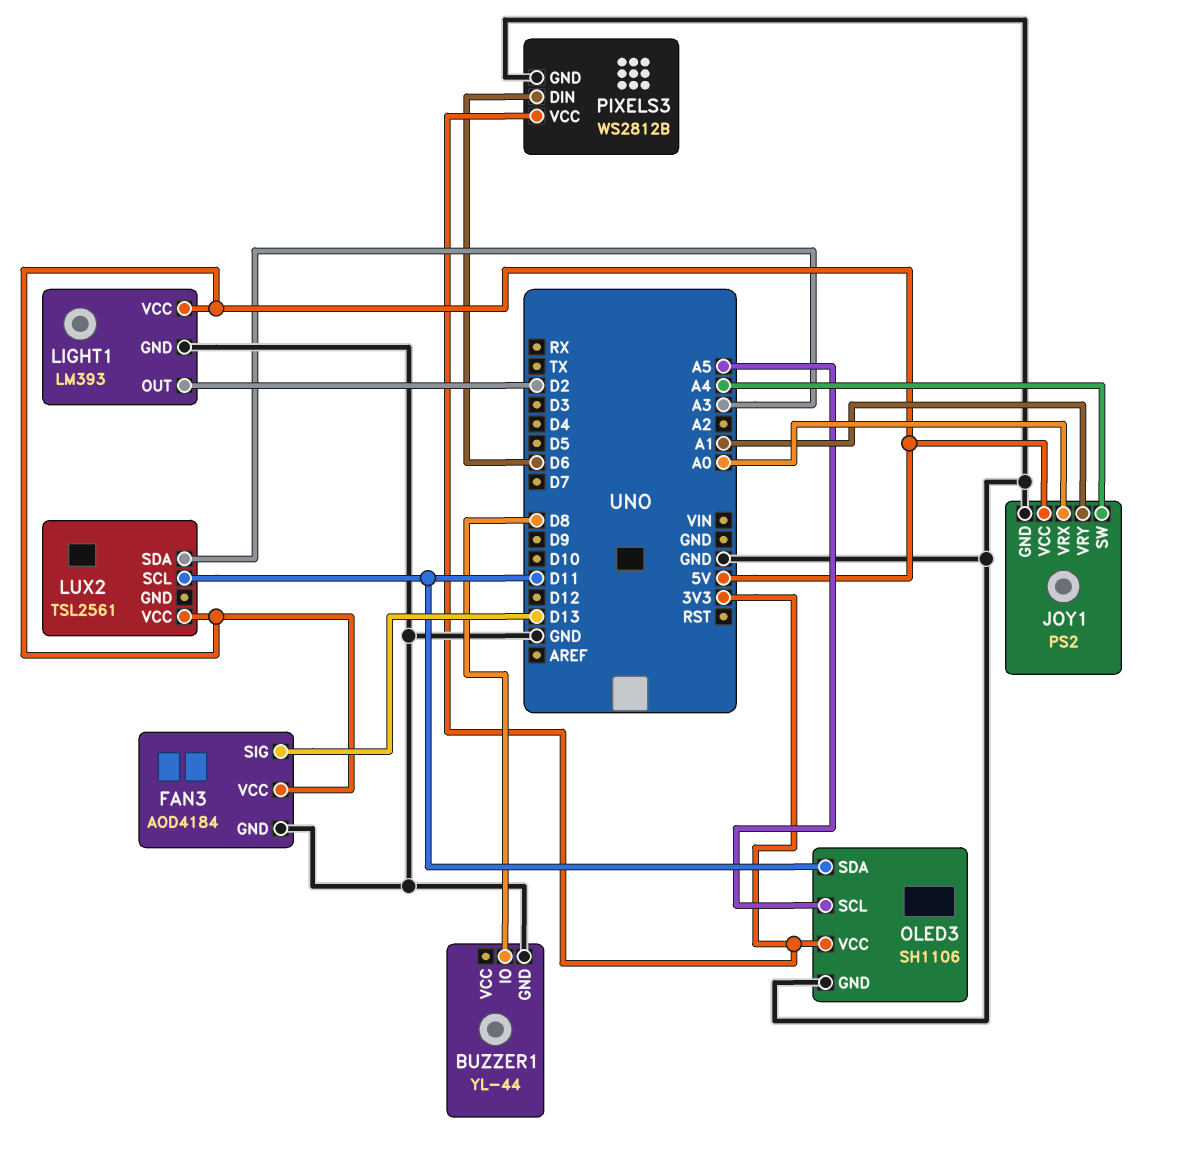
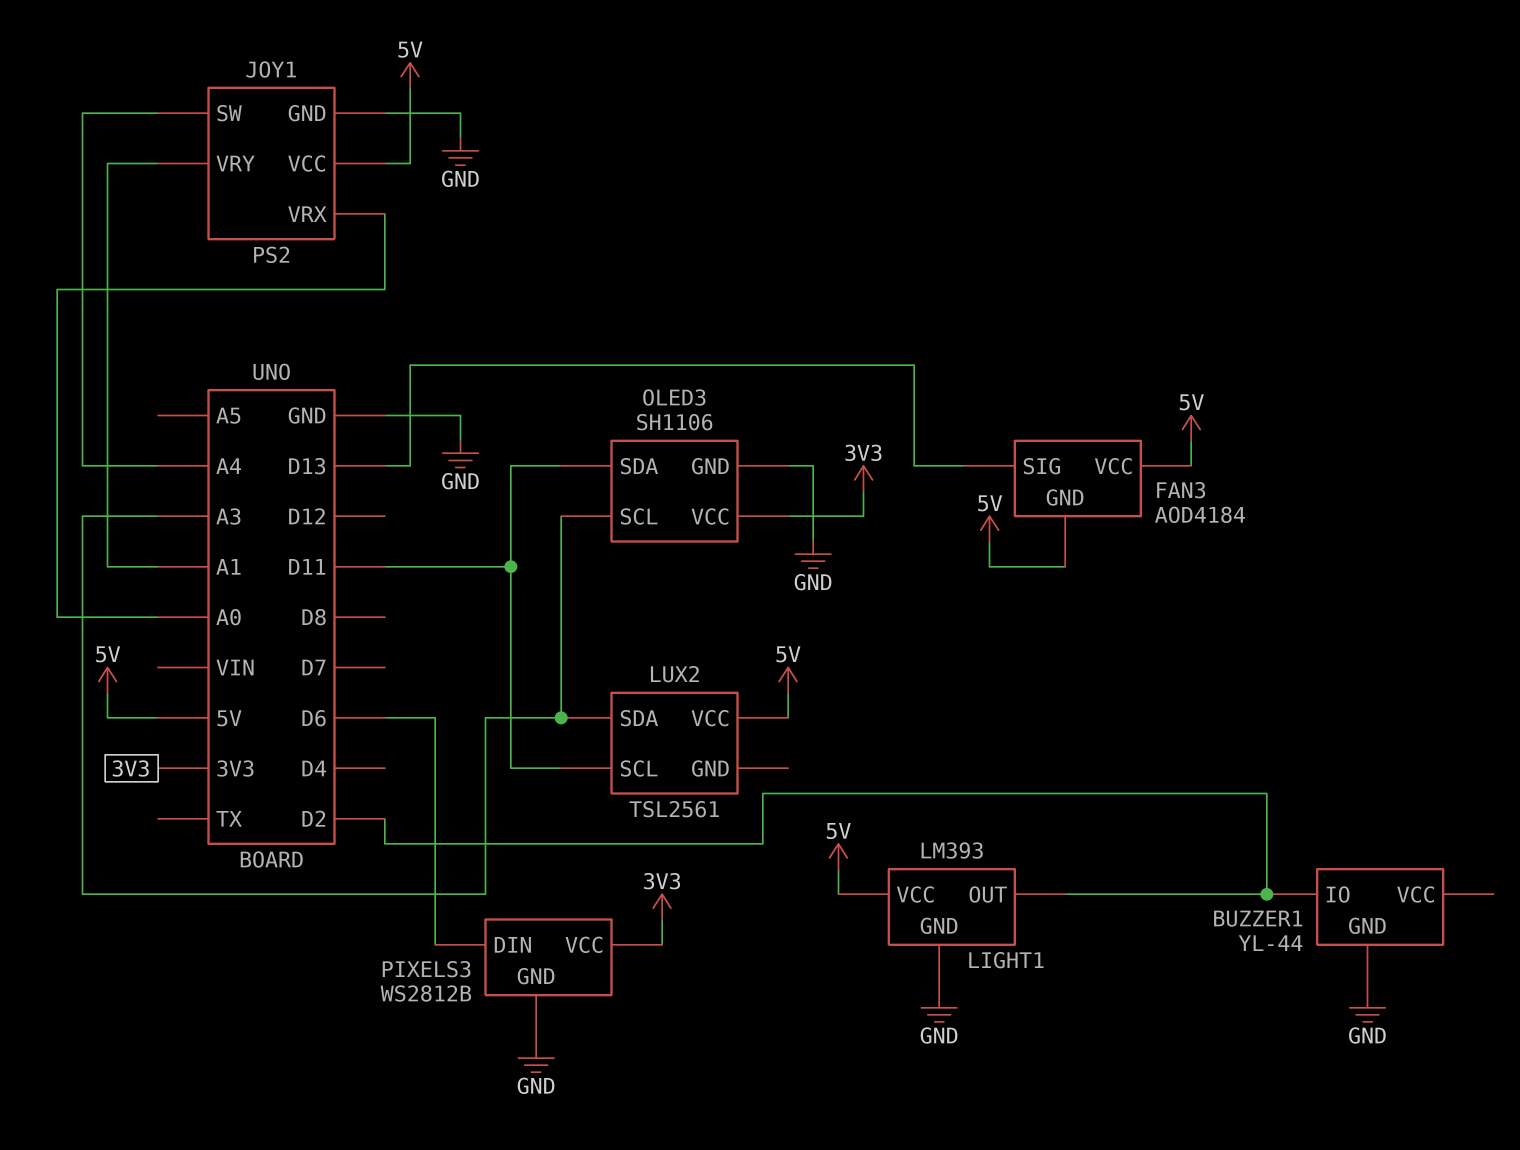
BUZZER1 pin IO: D8 -> D2
FAN3 pin GND: GND -> 5V
OLED3 pin SCL: A5 -> A3

